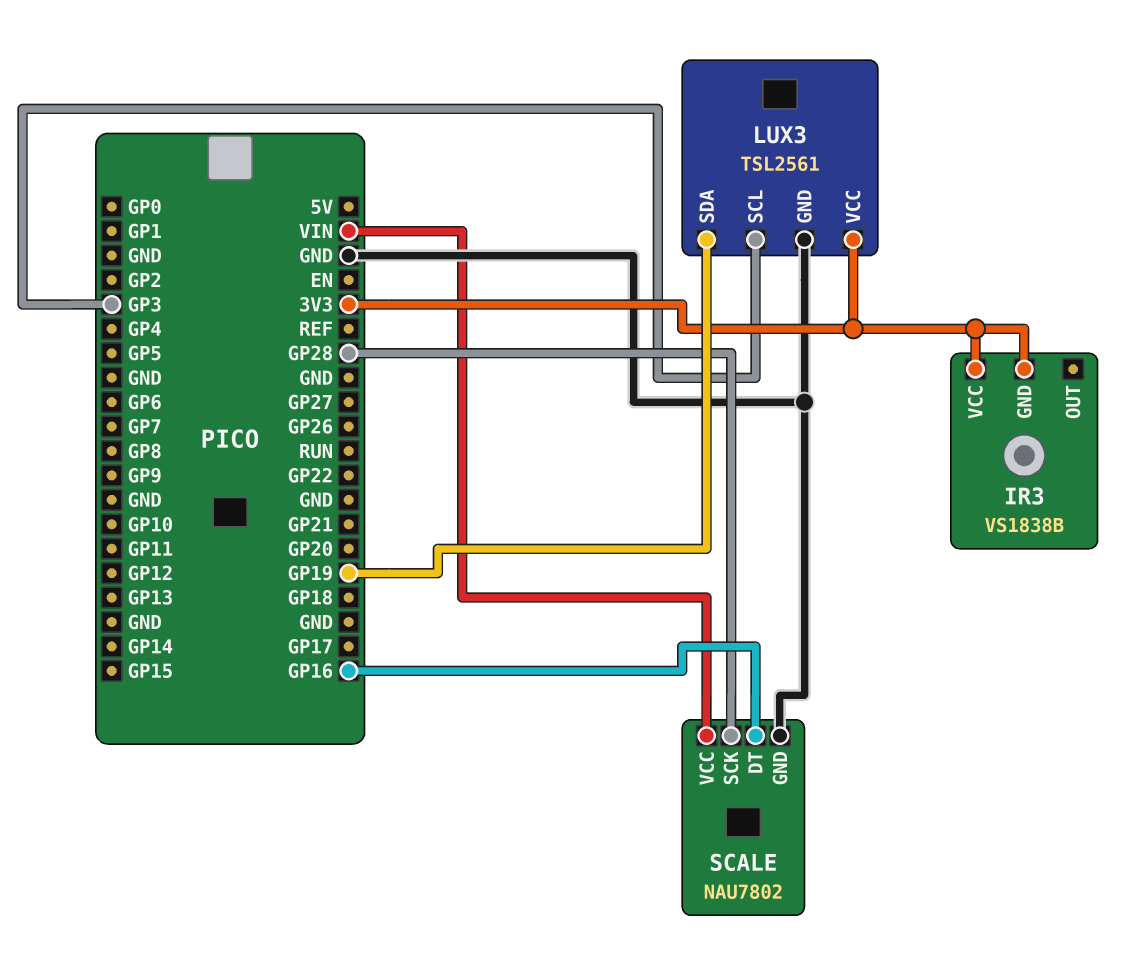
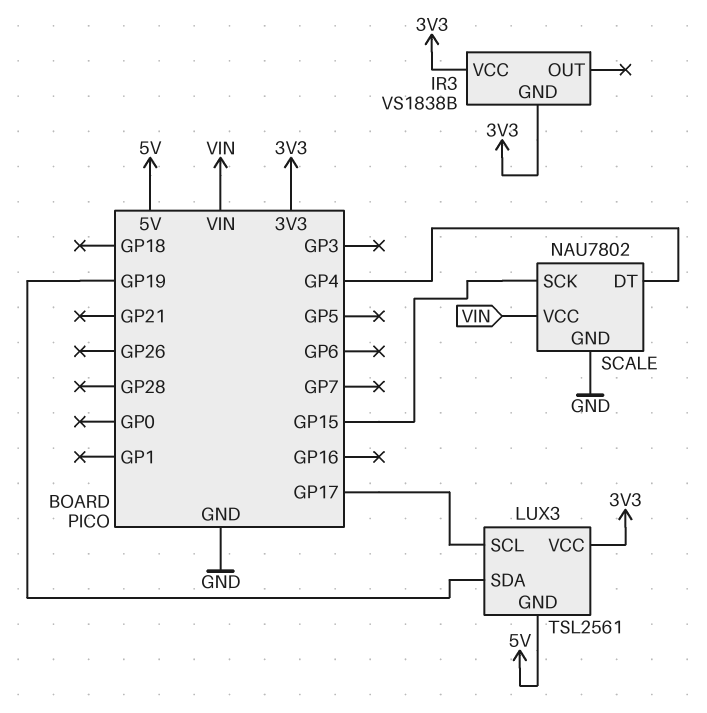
LUX3 pin GND: GND -> 5V
LUX3 pin SCL: GP3 -> GP17
SCALE pin DT: GP16 -> GP4
SCALE pin SCK: GP28 -> GP15

